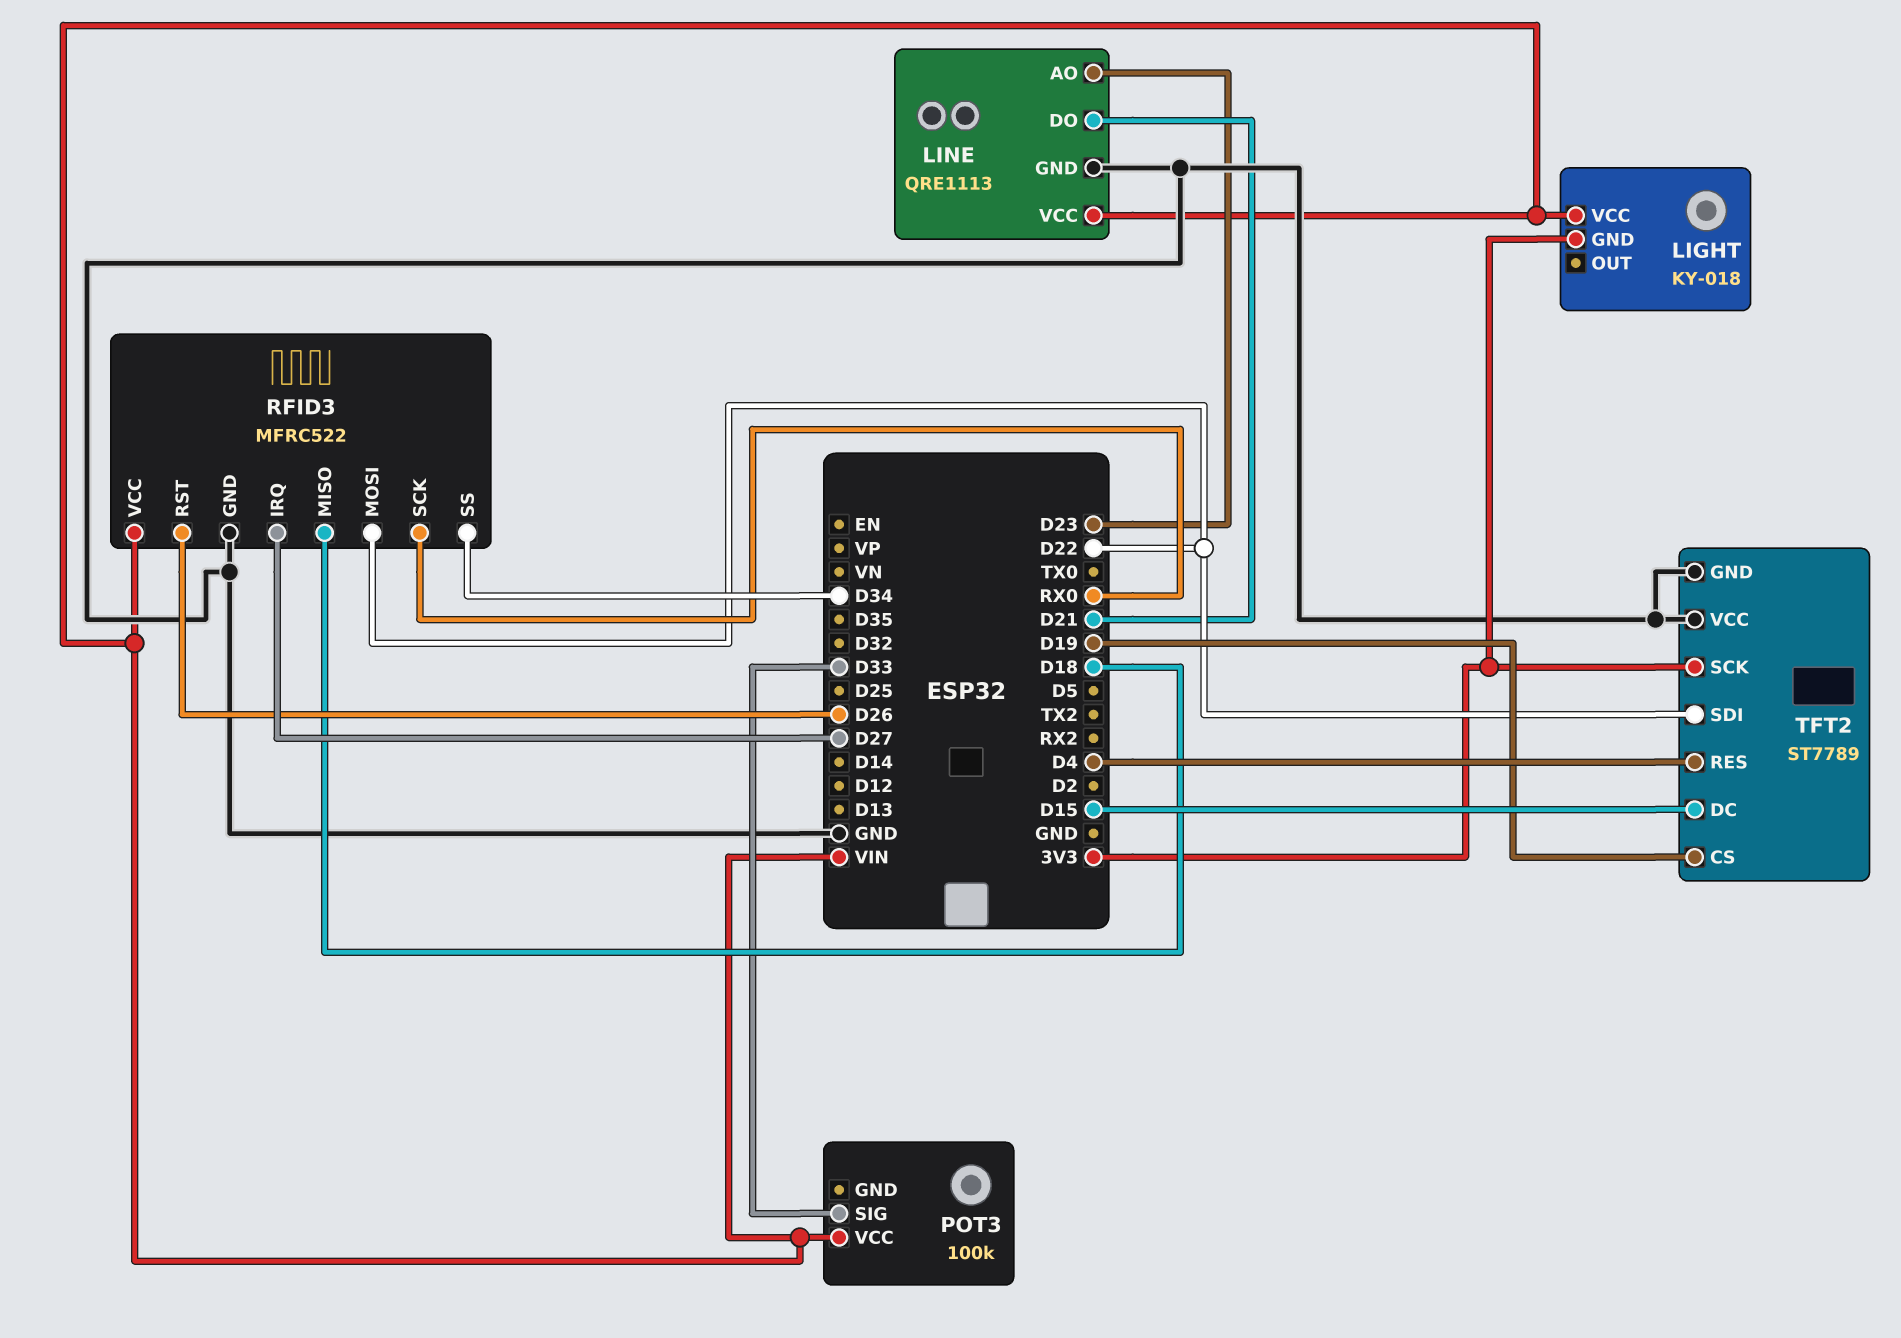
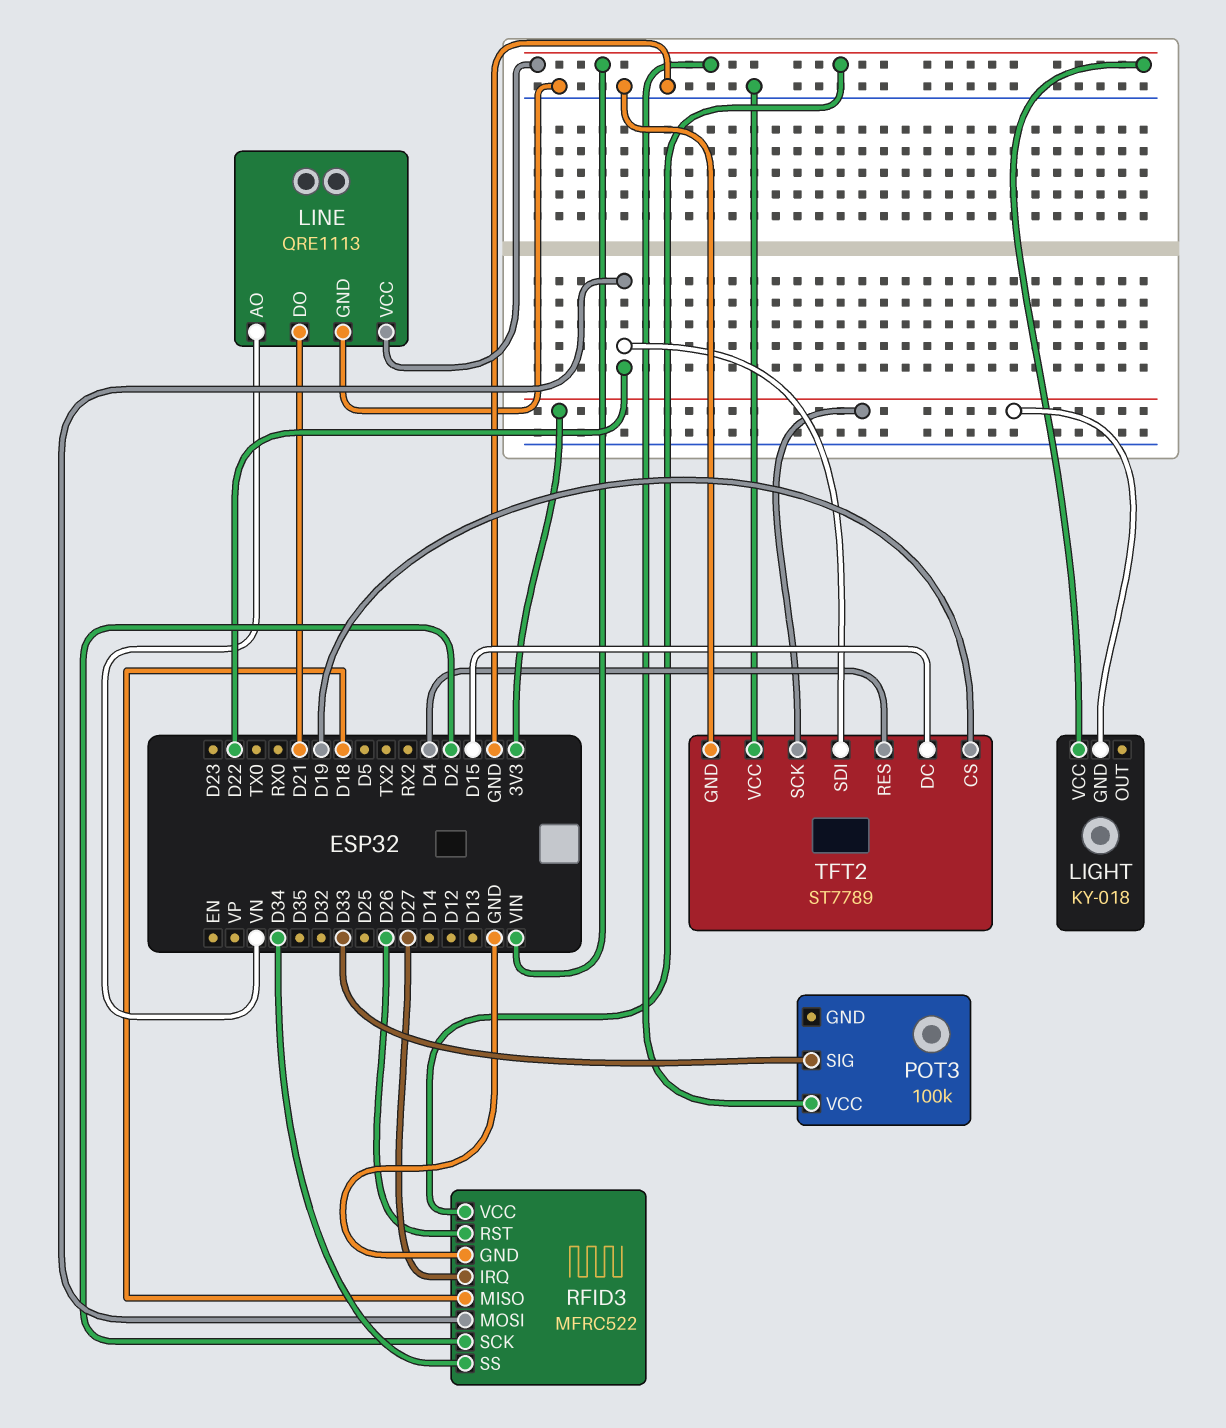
LINE pin AO: D23 -> VN
RFID3 pin SCK: RX0 -> D2

